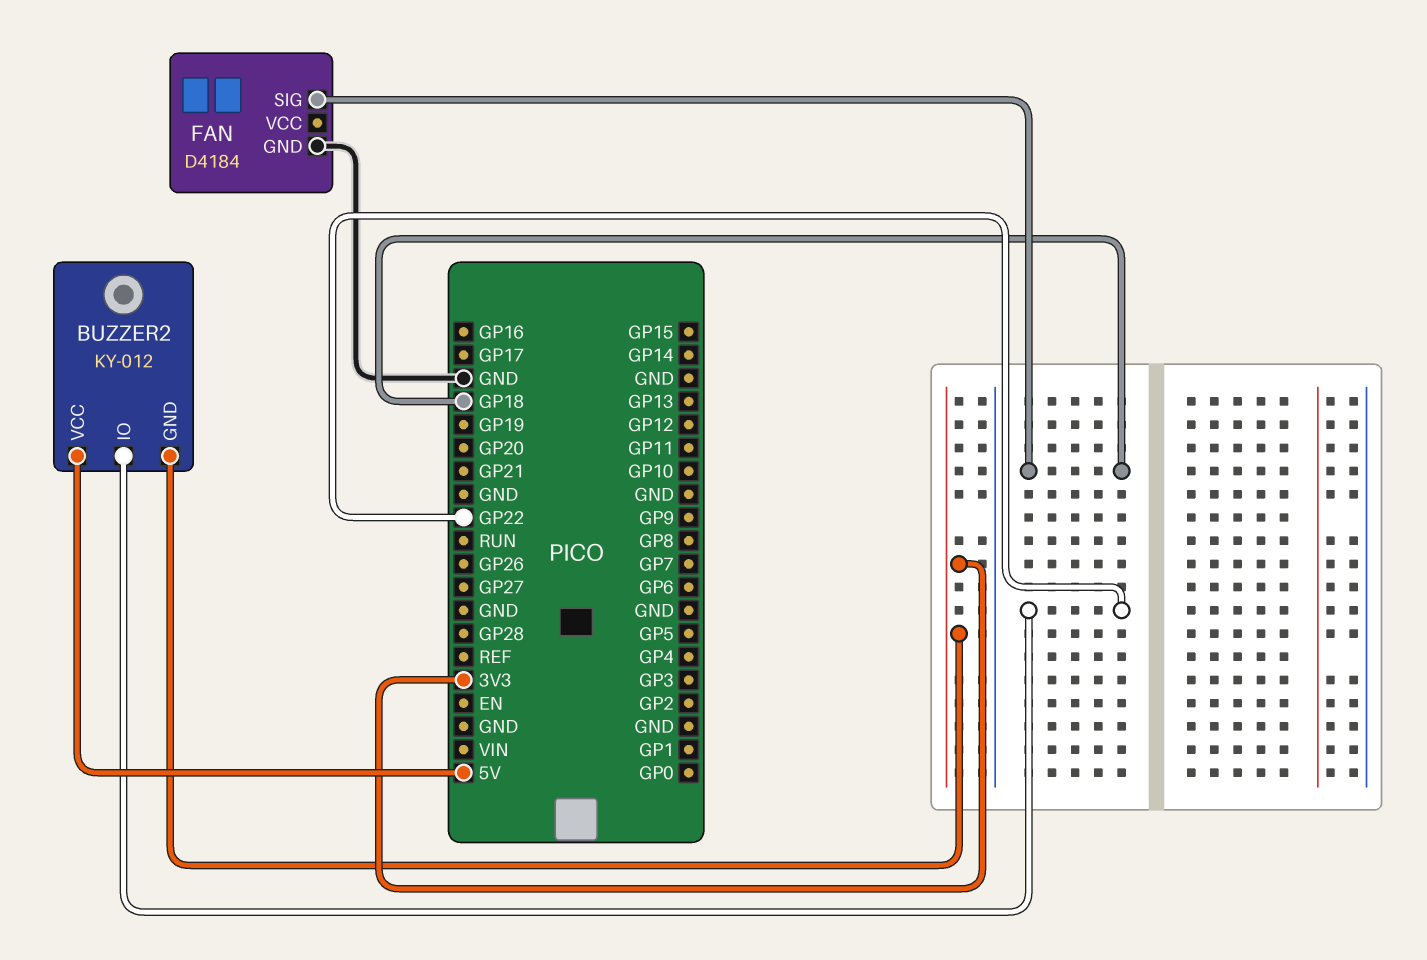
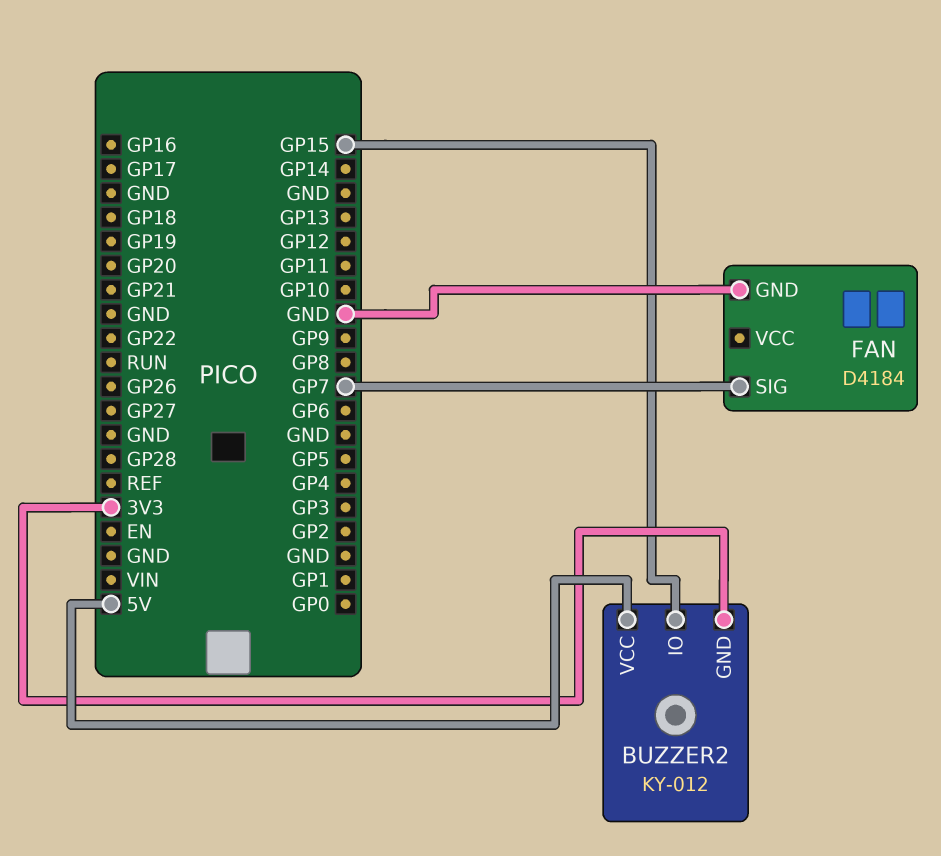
BUZZER2 pin IO: GP22 -> GP15
FAN pin SIG: GP18 -> GP7

